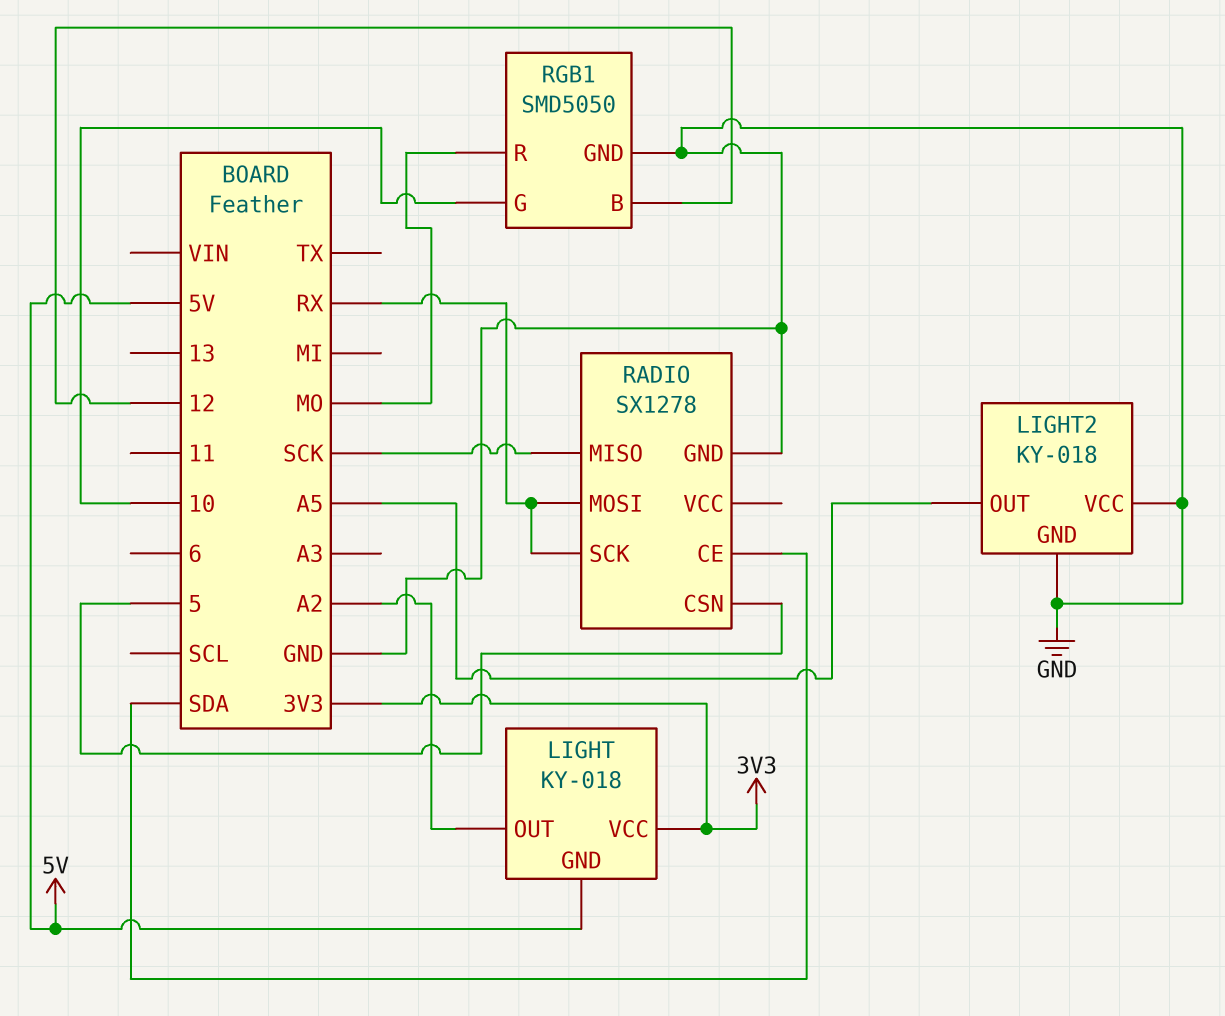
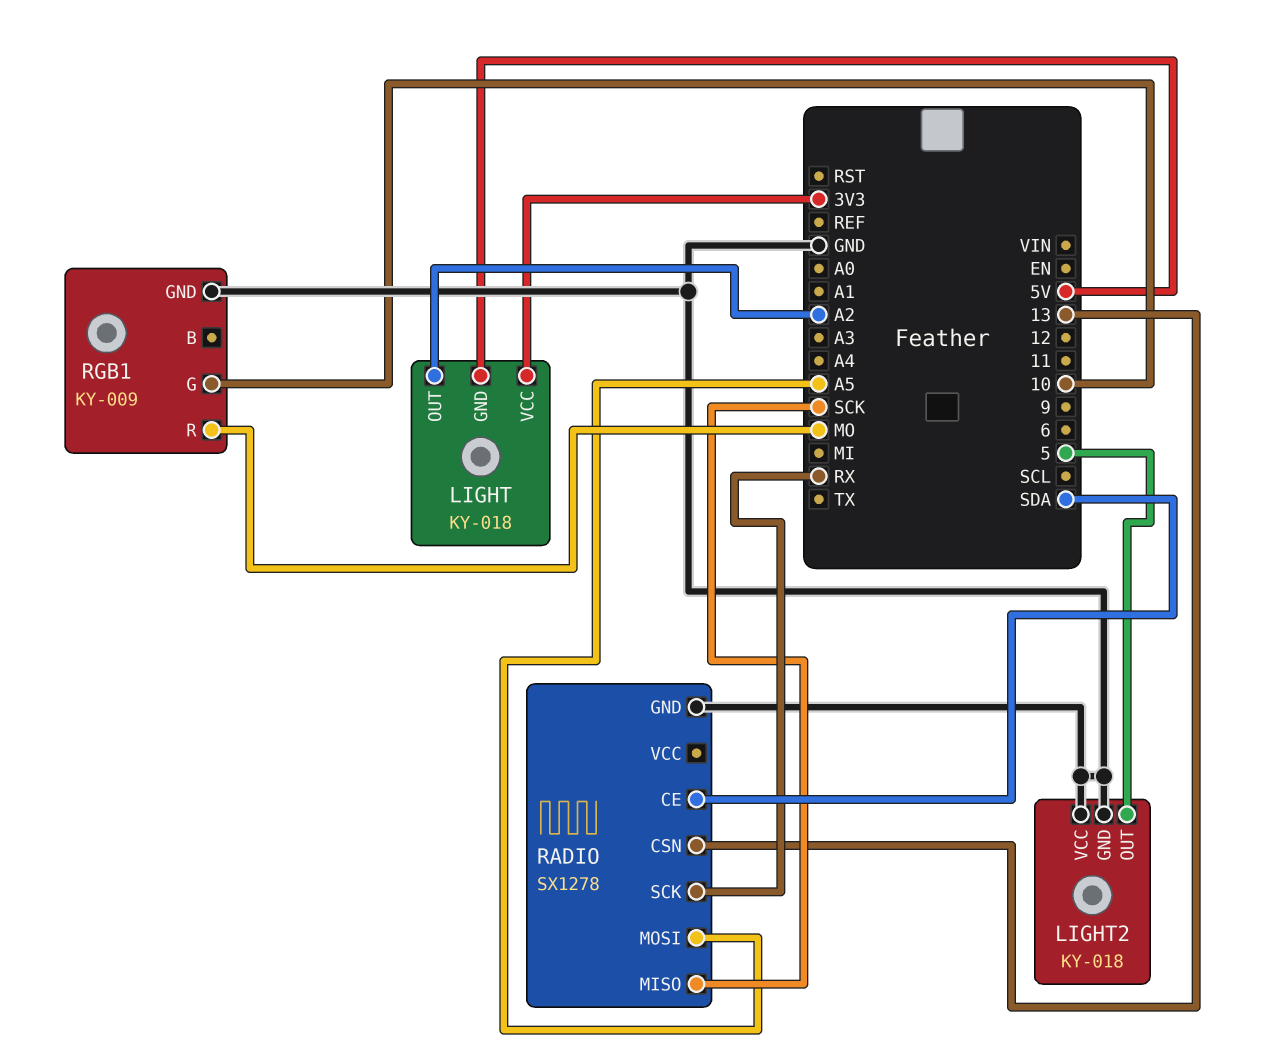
LIGHT2 pin OUT: A5 -> 5
RADIO pin CSN: 5 -> 13
RADIO pin MOSI: RX -> A5
RGB1: SMD5050 -> KY-009
RGB1 pin B: 12 -> none

